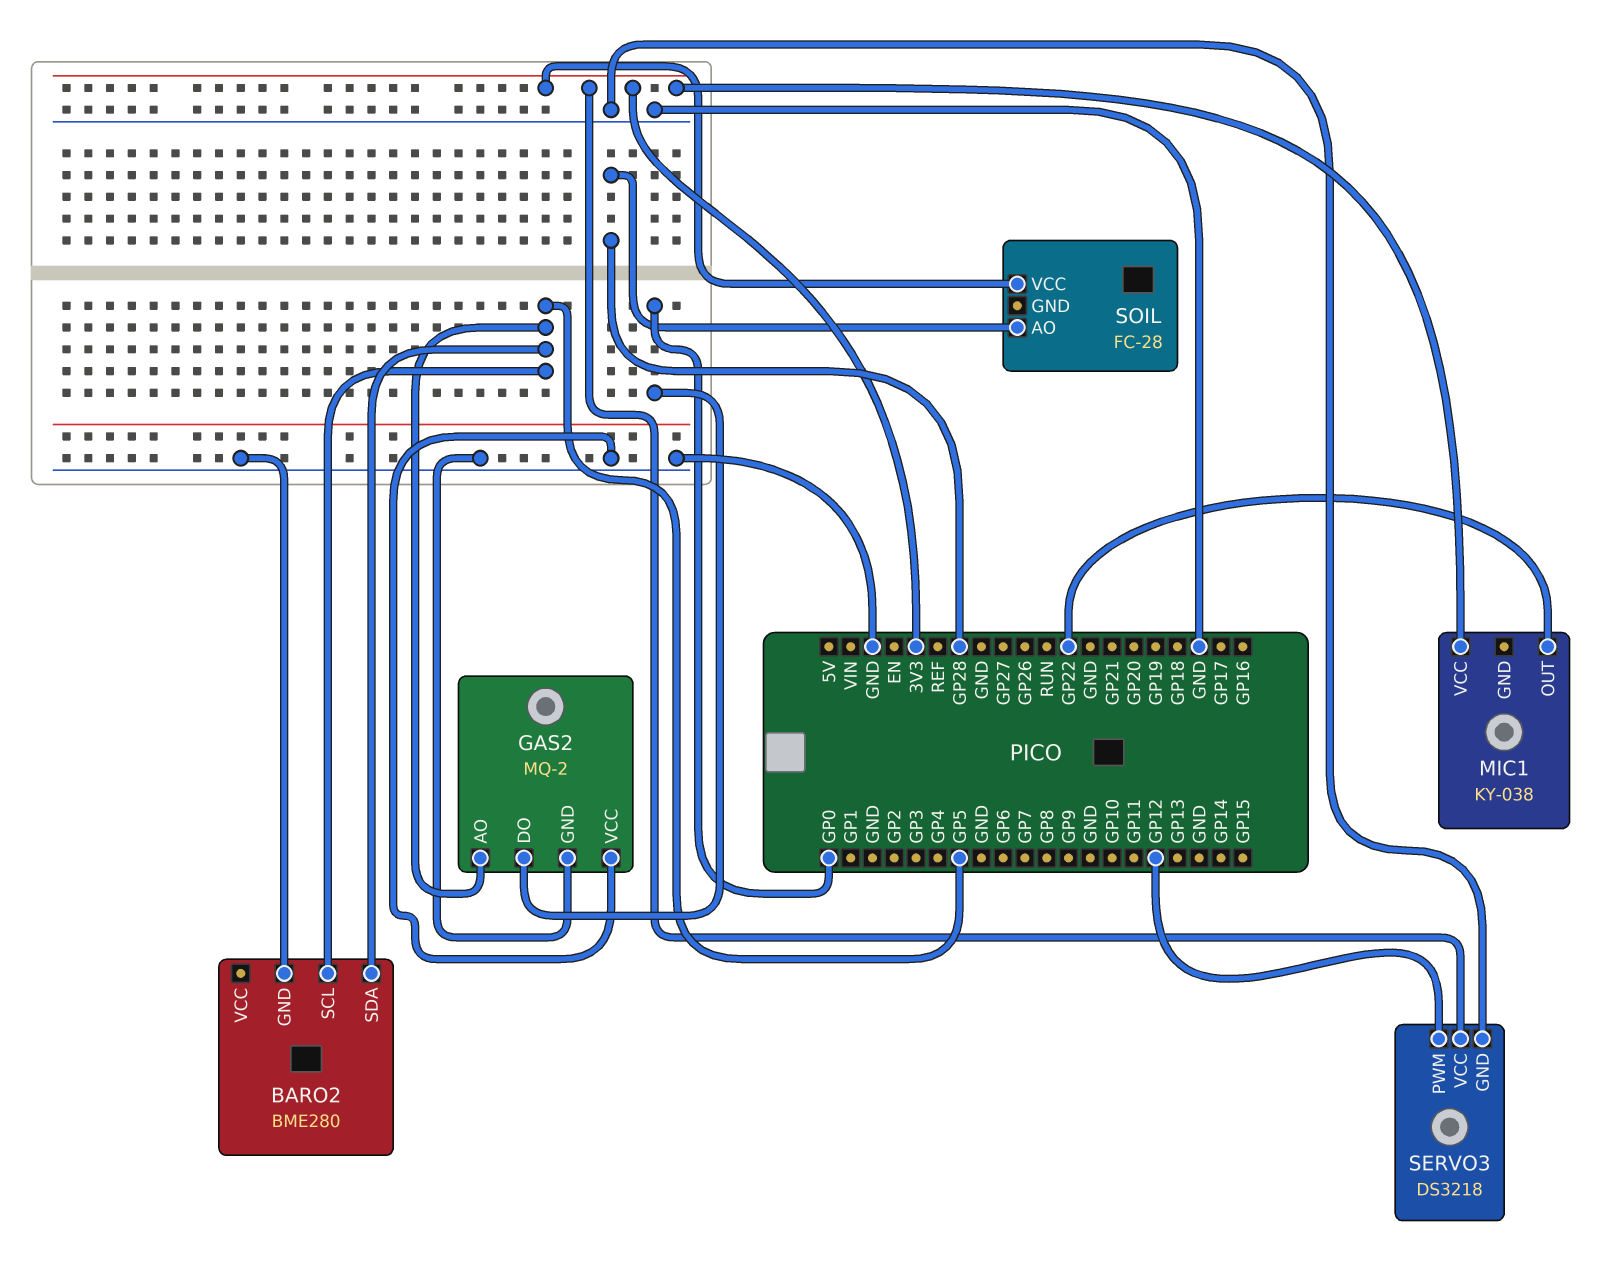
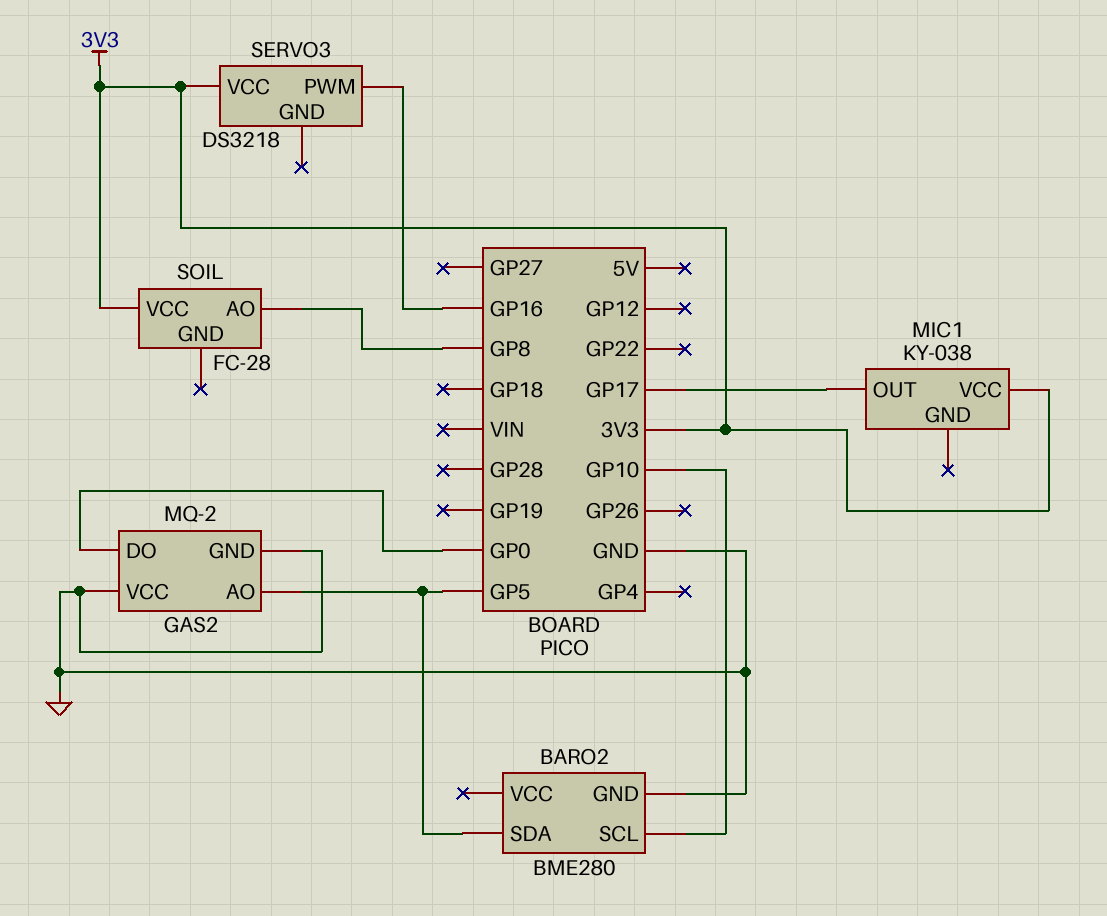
BARO2 pin SCL: GP5 -> GP10
MIC1 pin OUT: GP22 -> GP17
SERVO3 pin GND: GND -> none
SERVO3 pin PWM: GP12 -> GP16
SOIL pin AO: GP28 -> GP8

